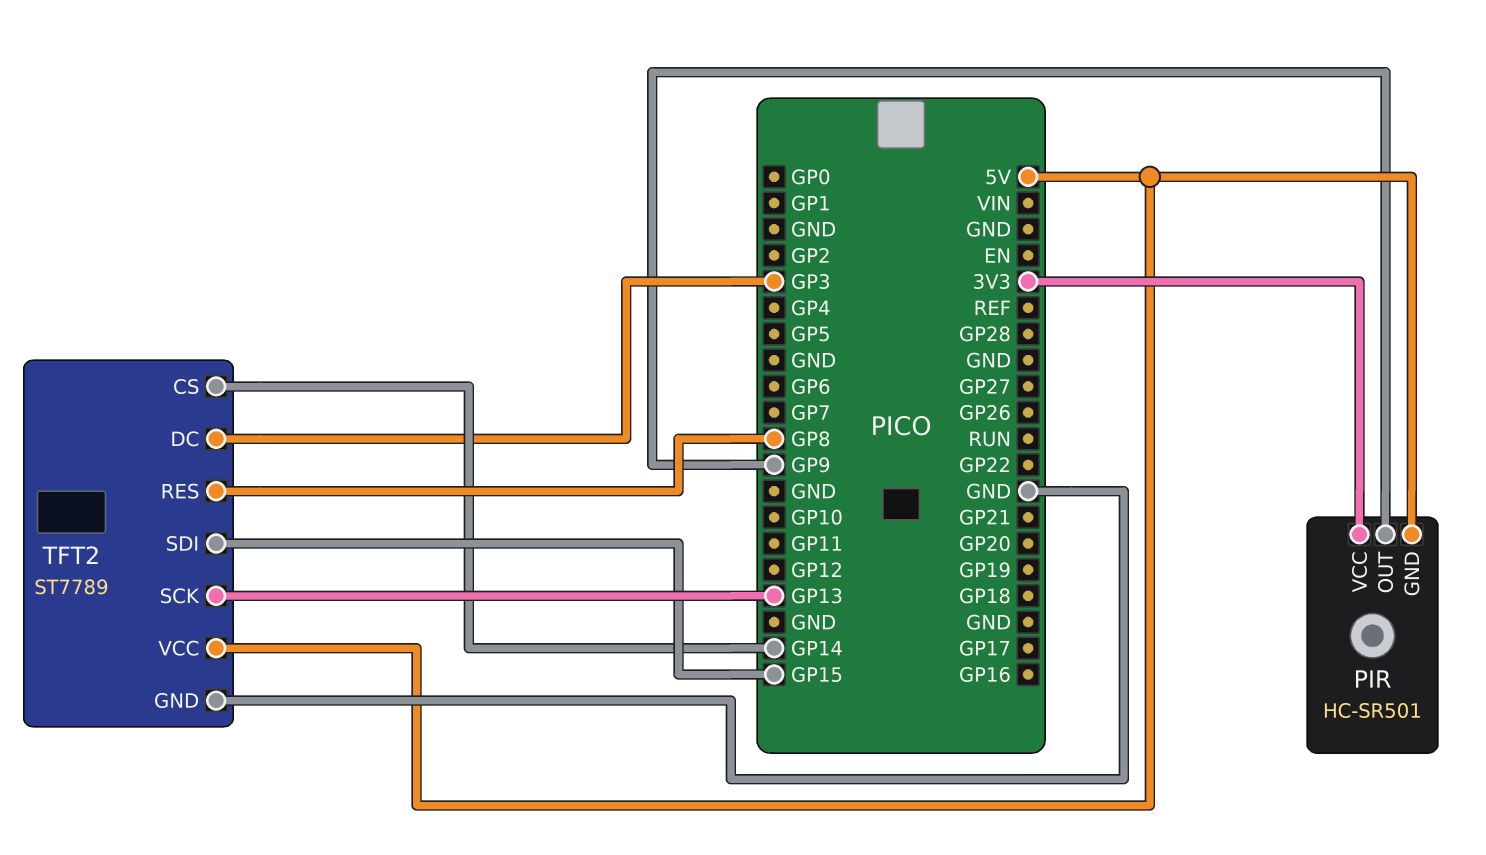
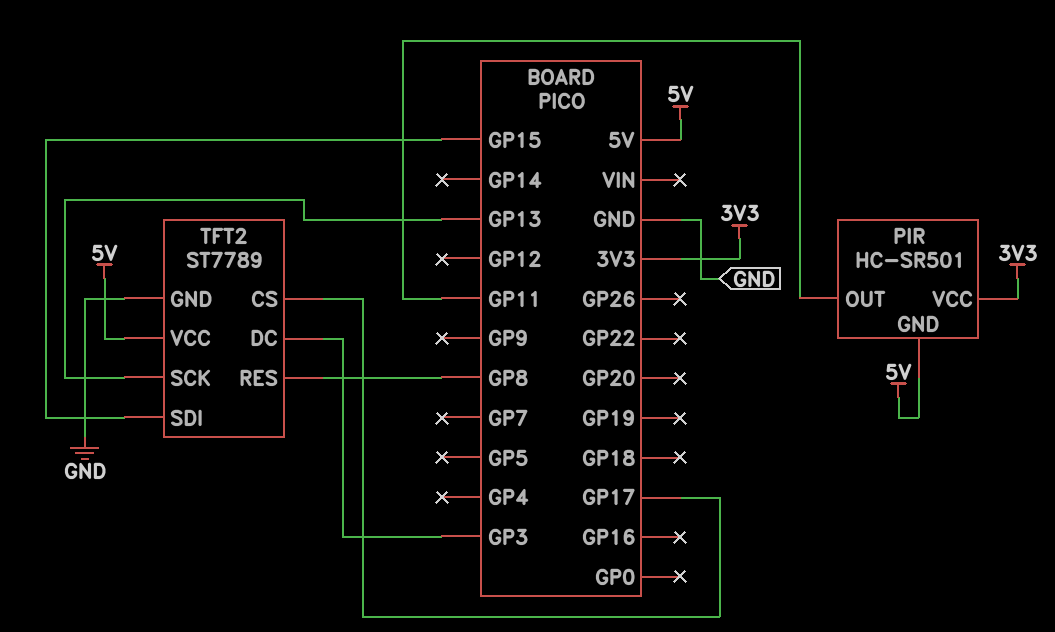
PIR pin OUT: GP9 -> GP11
TFT2 pin CS: GP14 -> GP17

